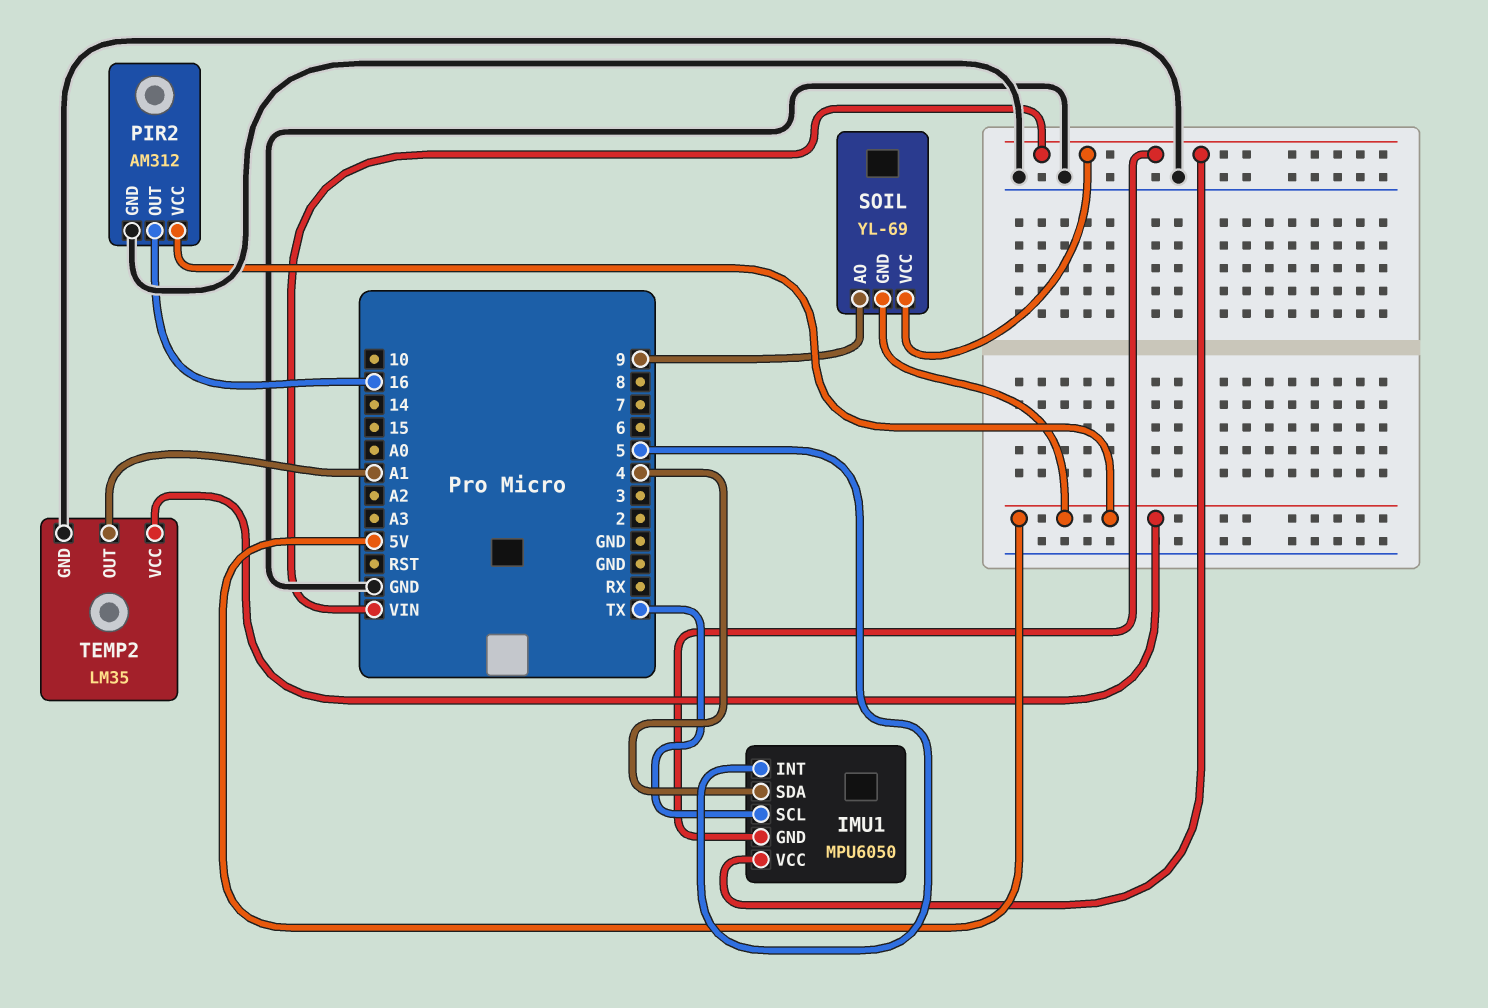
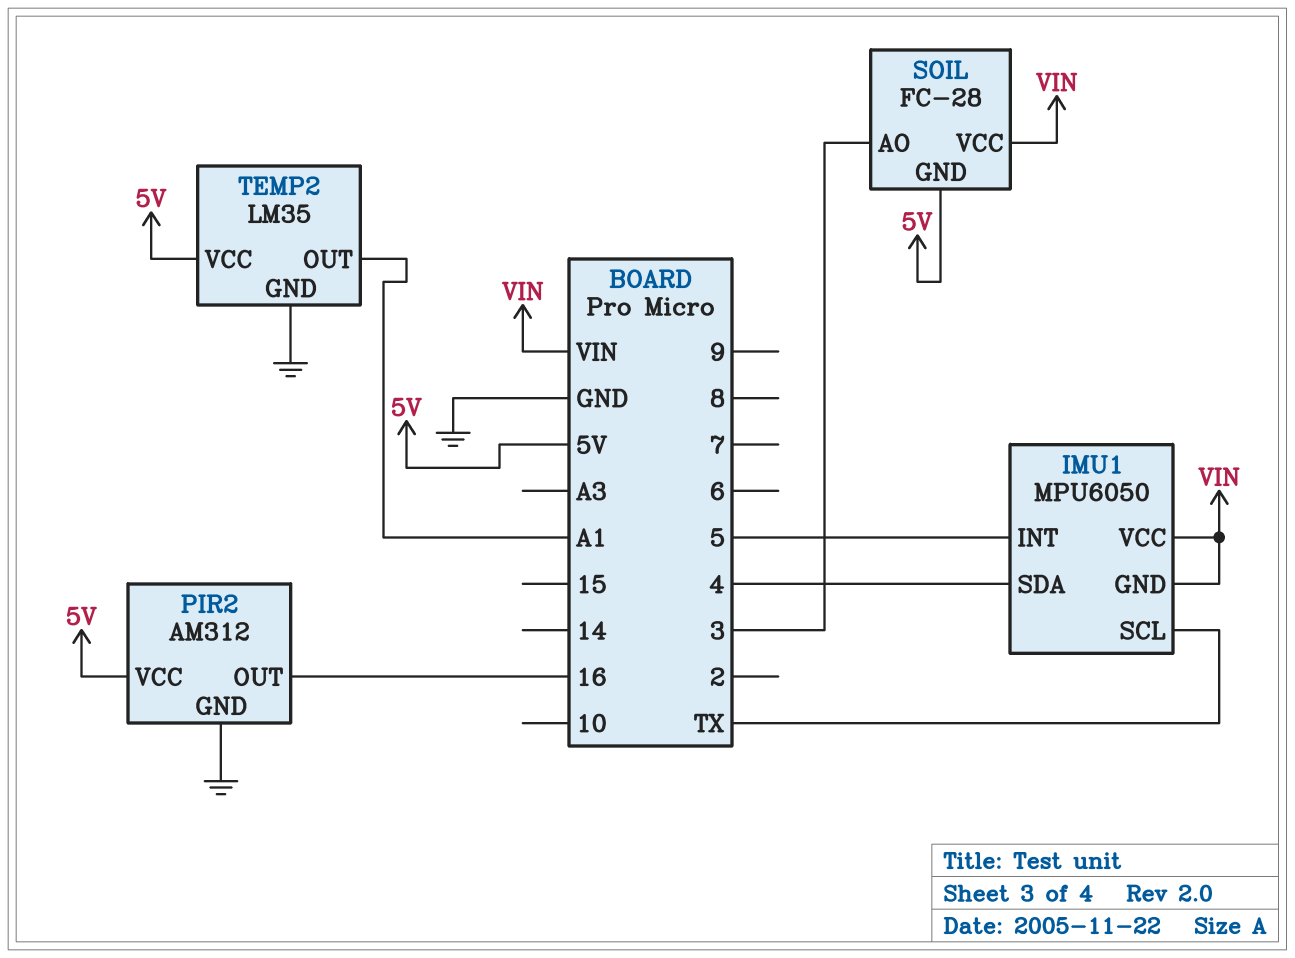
SOIL: YL-69 -> FC-28
SOIL pin AO: 9 -> 3

